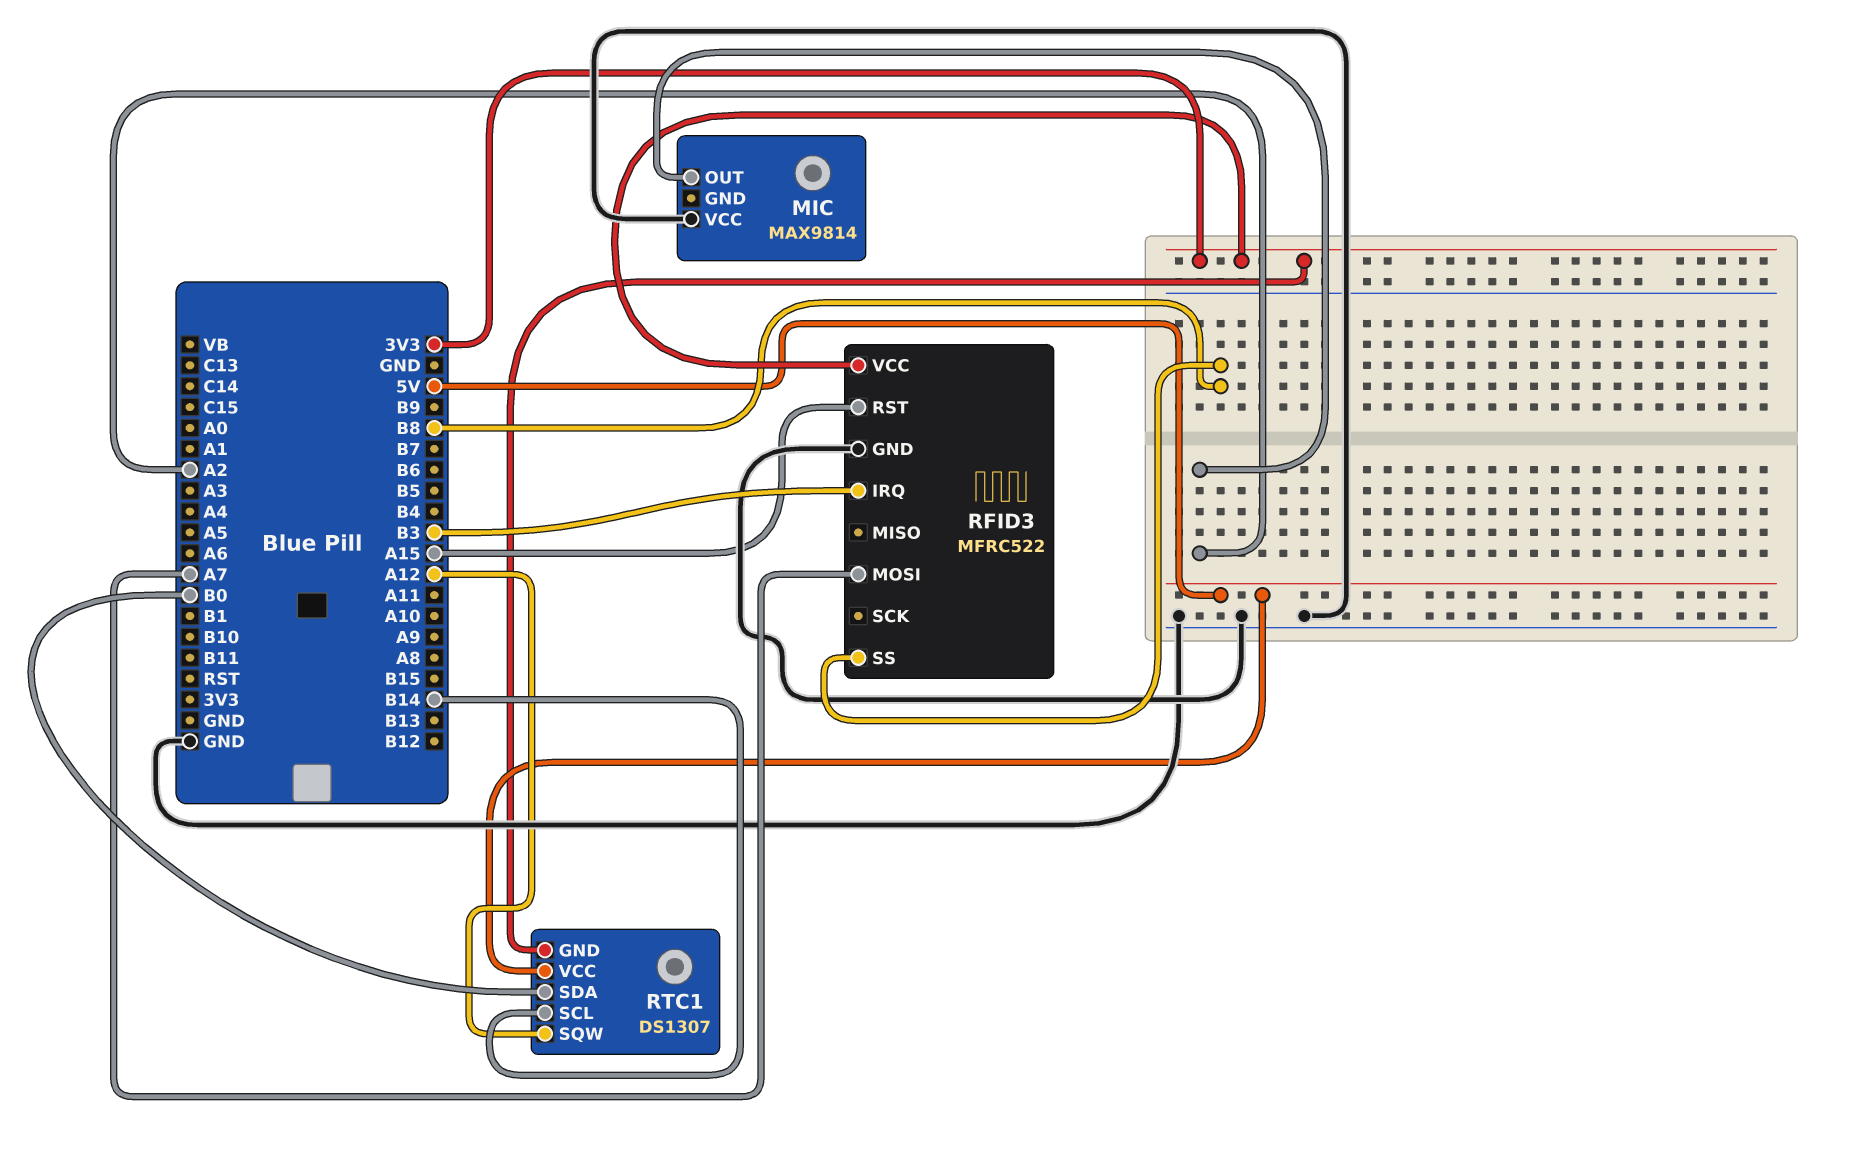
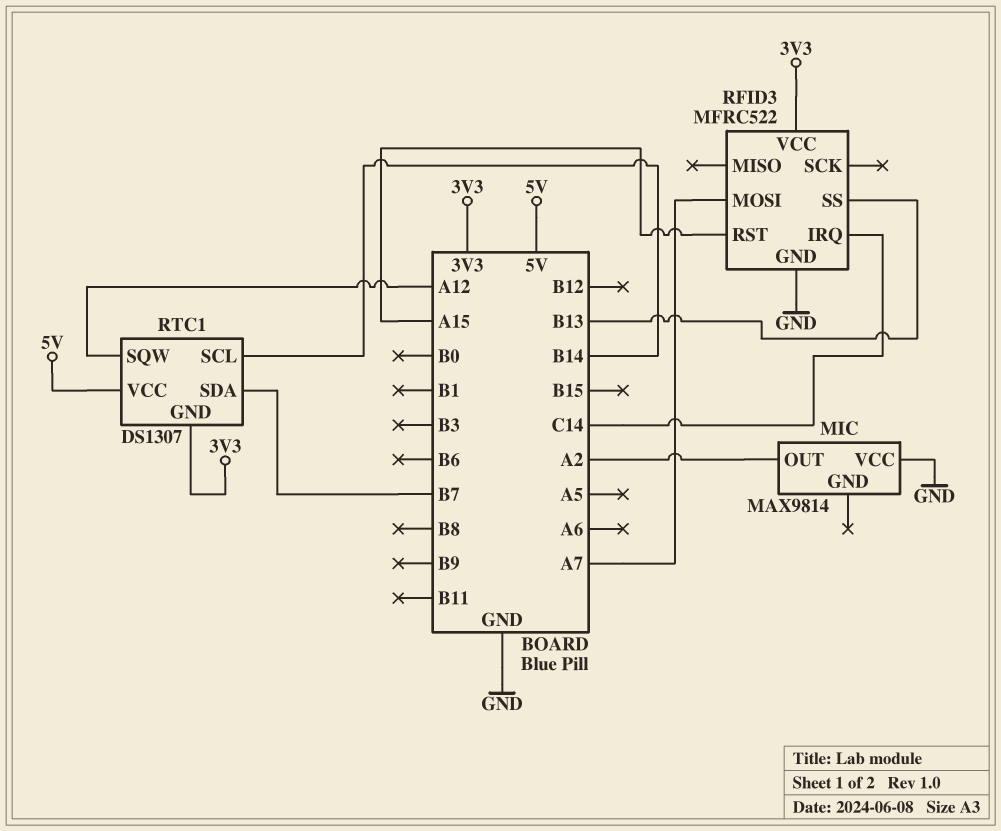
RFID3 pin IRQ: B3 -> C14
RFID3 pin SS: B8 -> B13
RTC1 pin SDA: B0 -> B7

